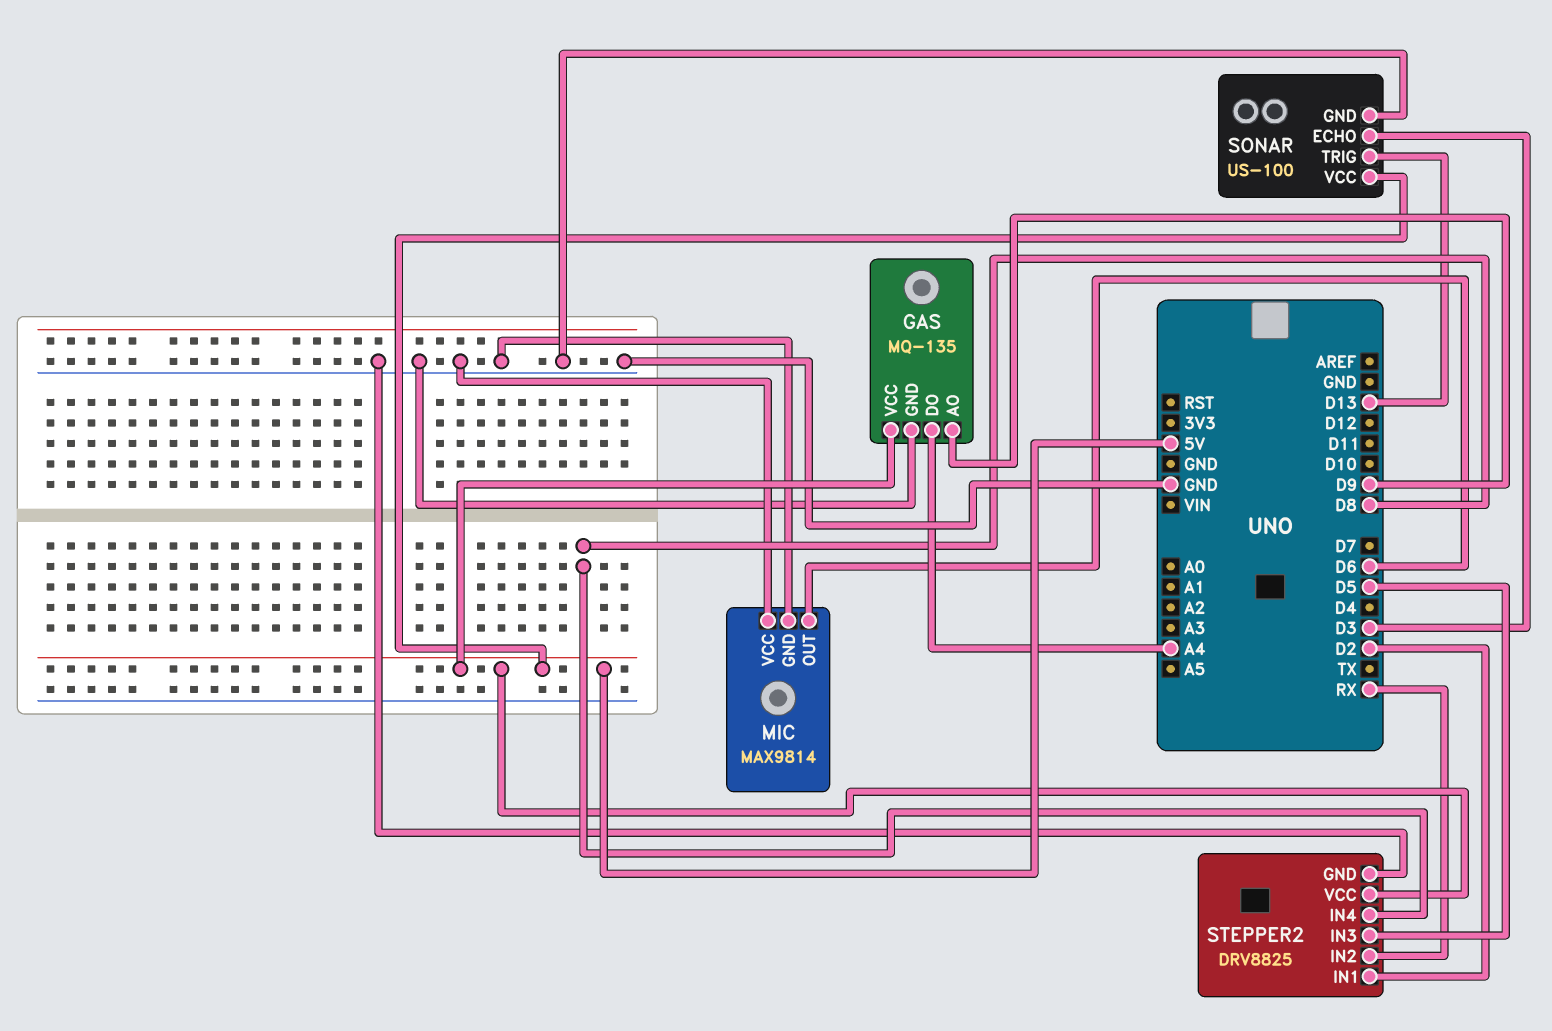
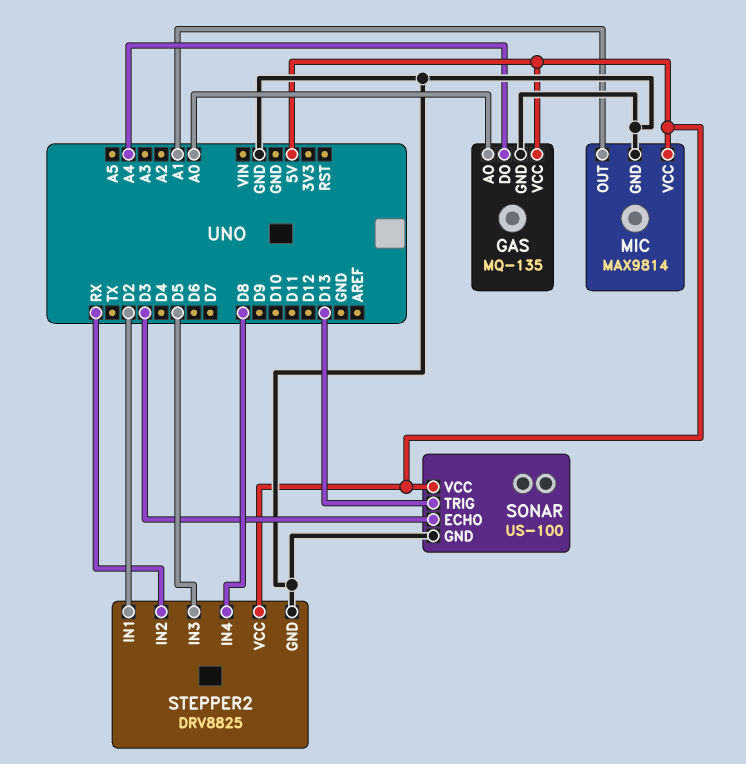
GAS pin AO: D9 -> A0
MIC pin OUT: D6 -> A1
MIC pin VCC: GND -> 5V

